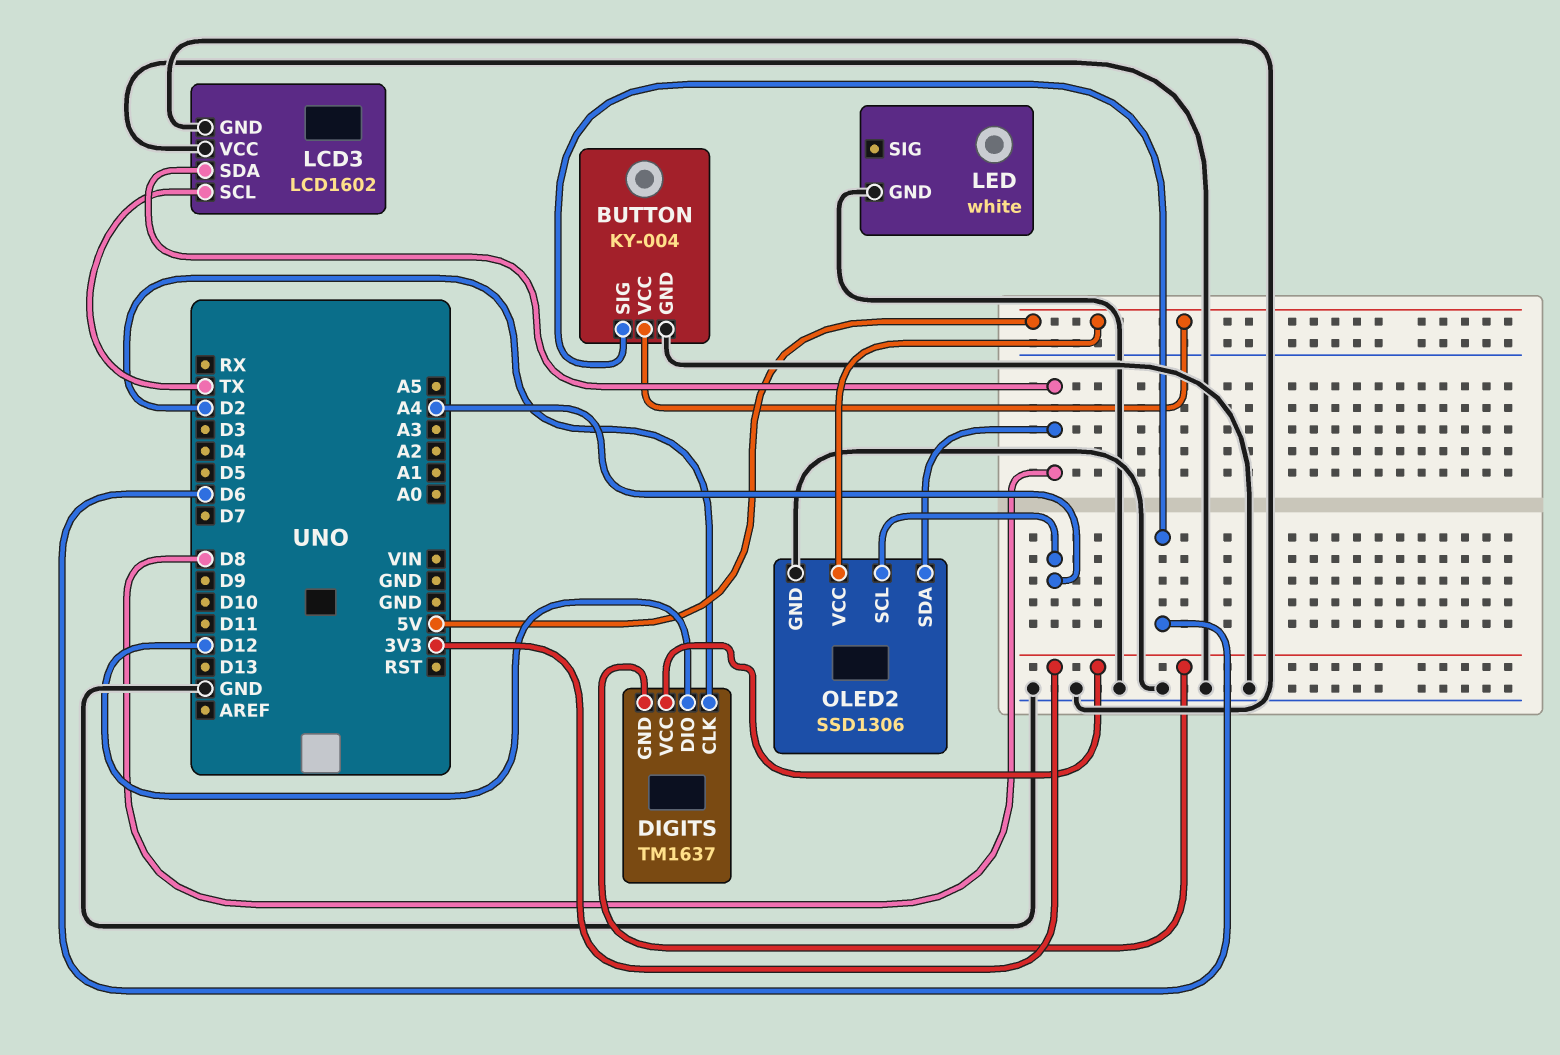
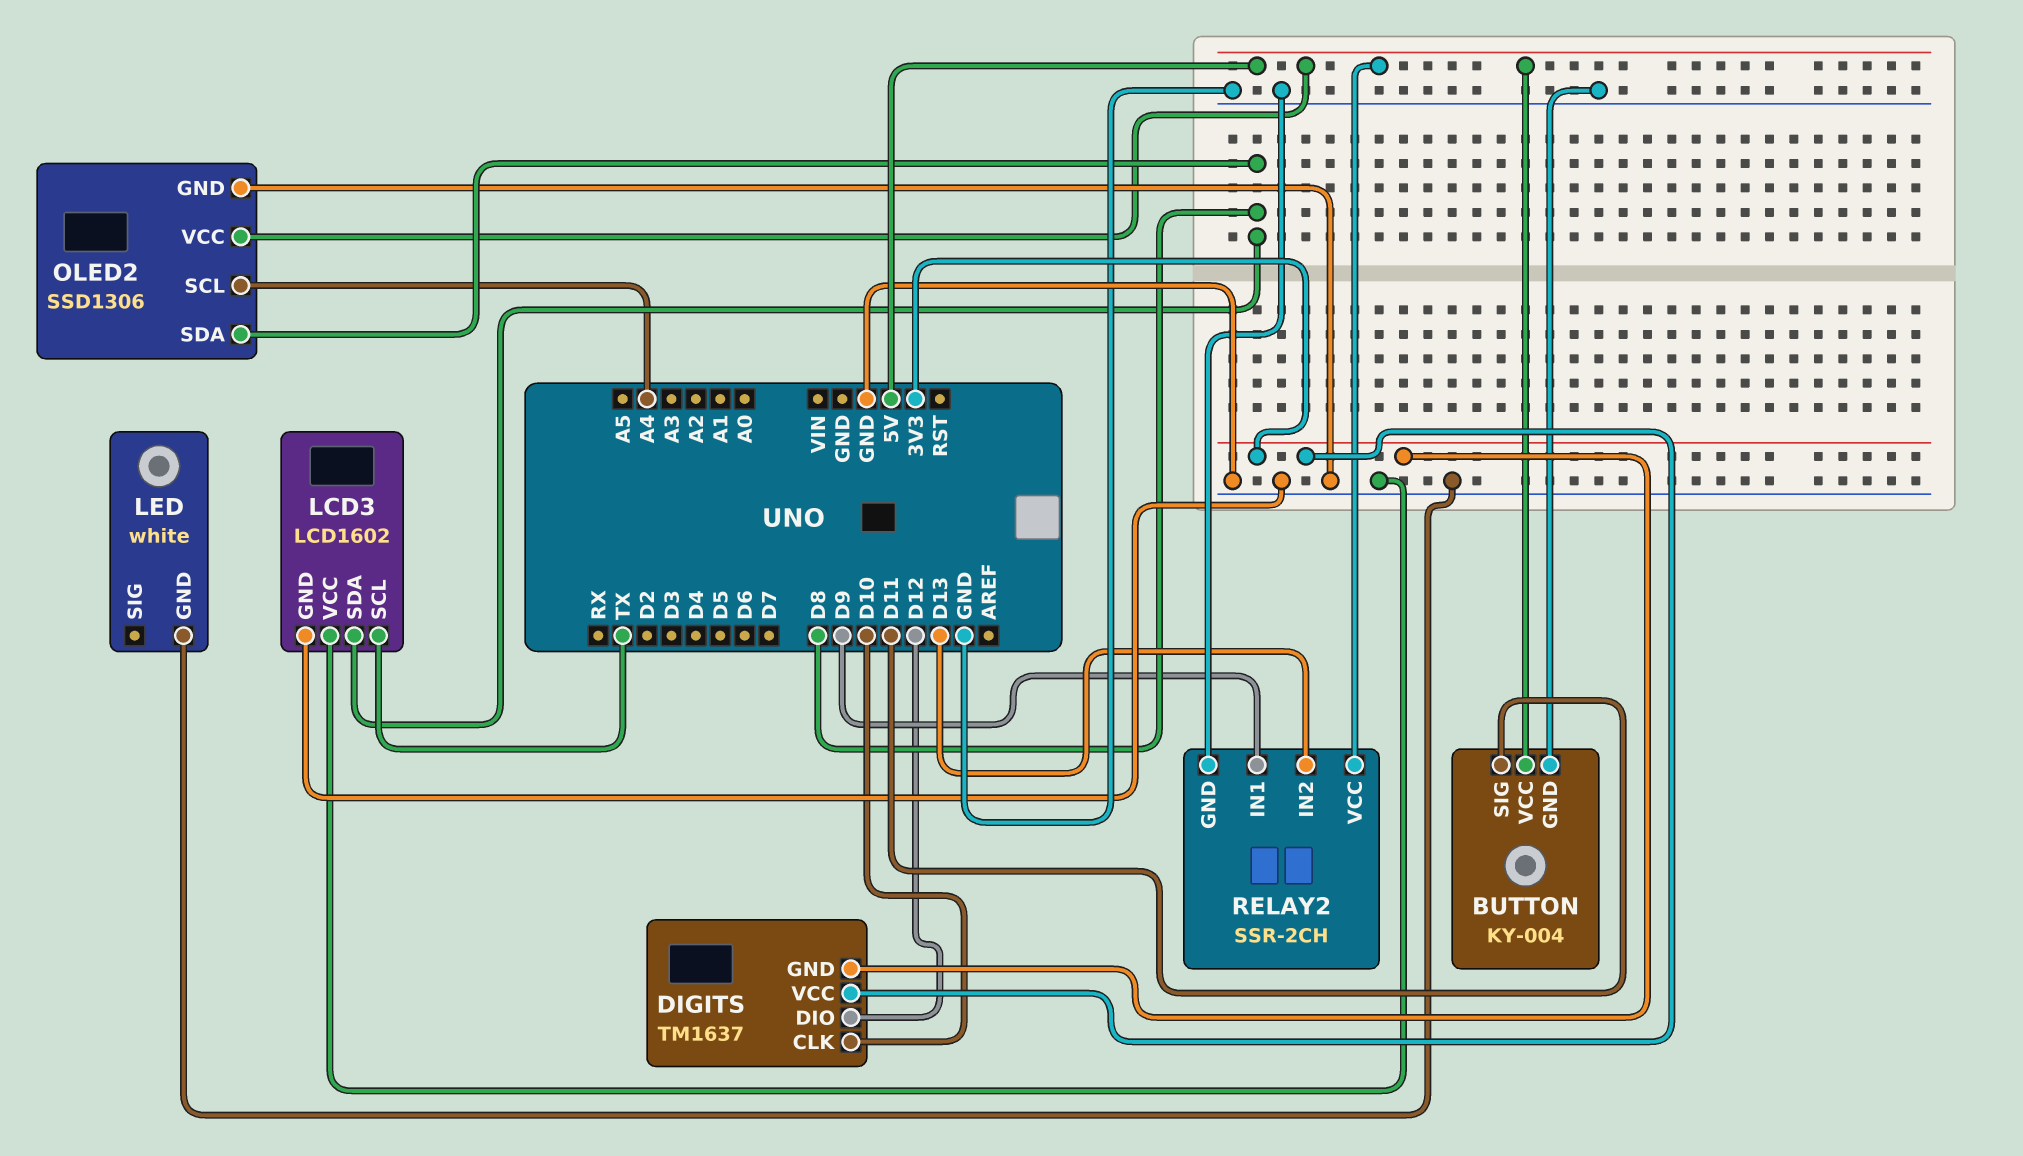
BUTTON pin SIG: D6 -> D11
DIGITS pin CLK: D2 -> D10
RELAY2: none -> SSR-2CH
RELAY2 pin GND: none -> GND
RELAY2 pin IN1: none -> D9
RELAY2 pin IN2: none -> D13
RELAY2 pin VCC: none -> 5V

